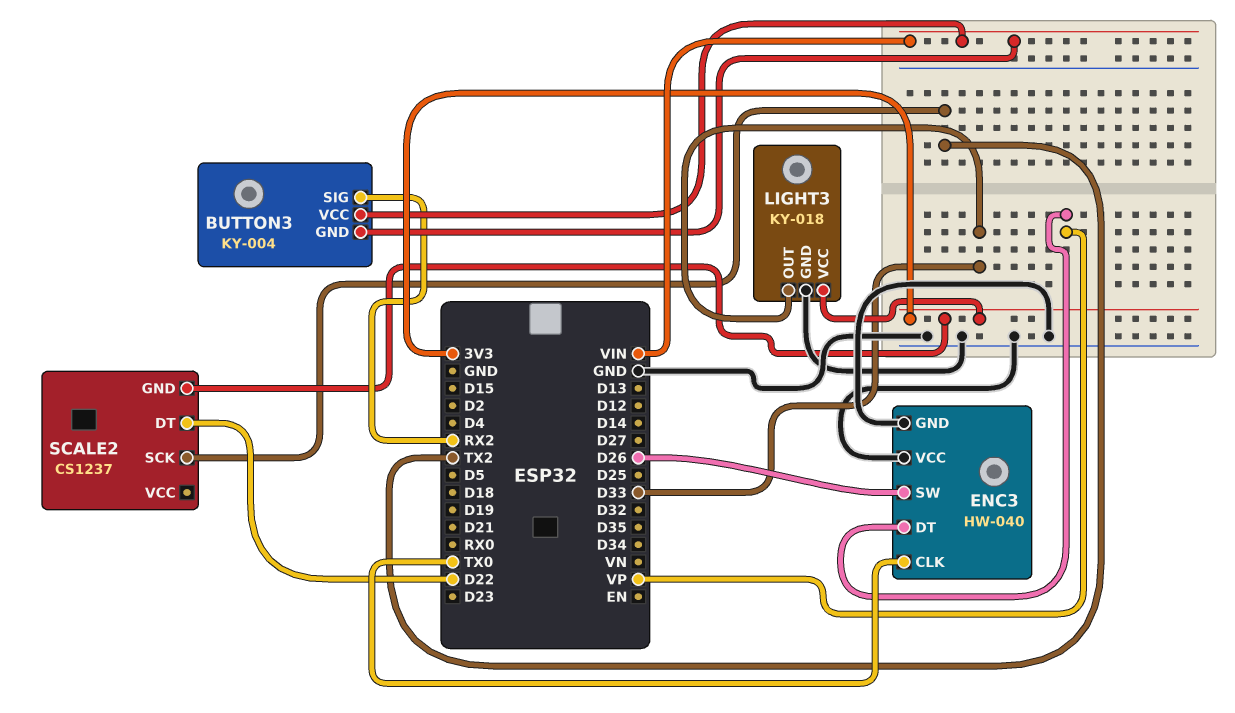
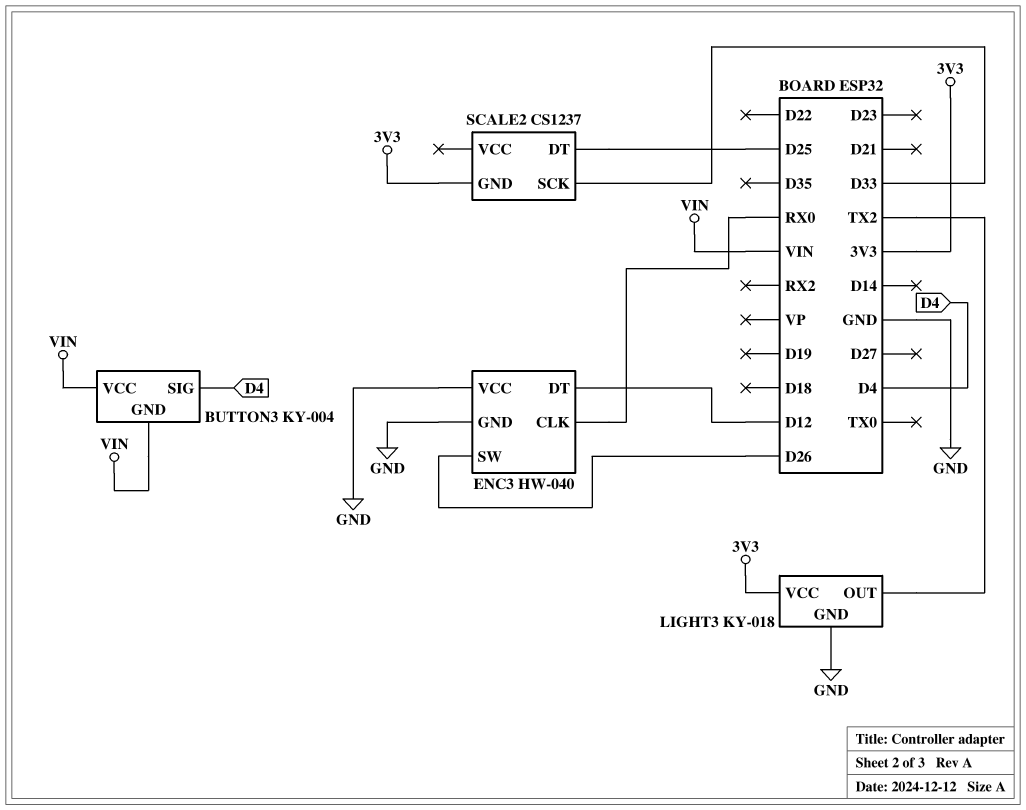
BUTTON3 pin SIG: RX2 -> D4
ENC3 pin CLK: TX0 -> RX0
ENC3 pin DT: VP -> D12
LIGHT3 pin OUT: D33 -> TX2
SCALE2 pin DT: D22 -> D25
SCALE2 pin SCK: TX2 -> D33

